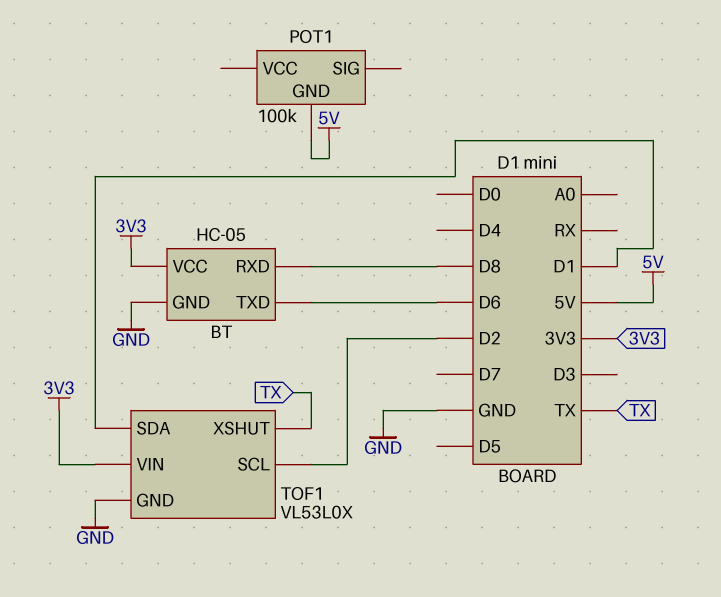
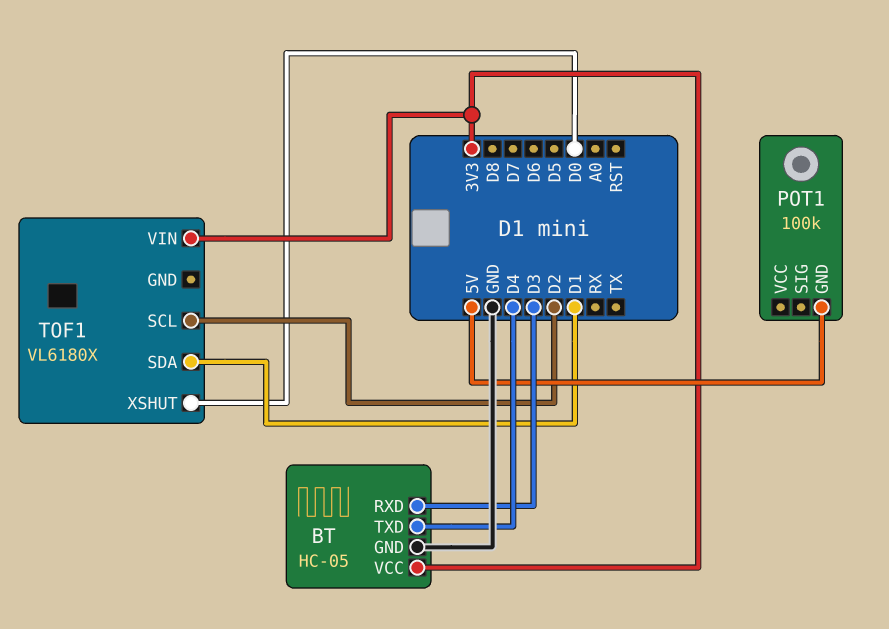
BT pin RXD: D8 -> D3
BT pin TXD: D6 -> D4
TOF1: VL53L0X -> VL6180X
TOF1 pin GND: GND -> none
TOF1 pin XSHUT: TX -> D0

